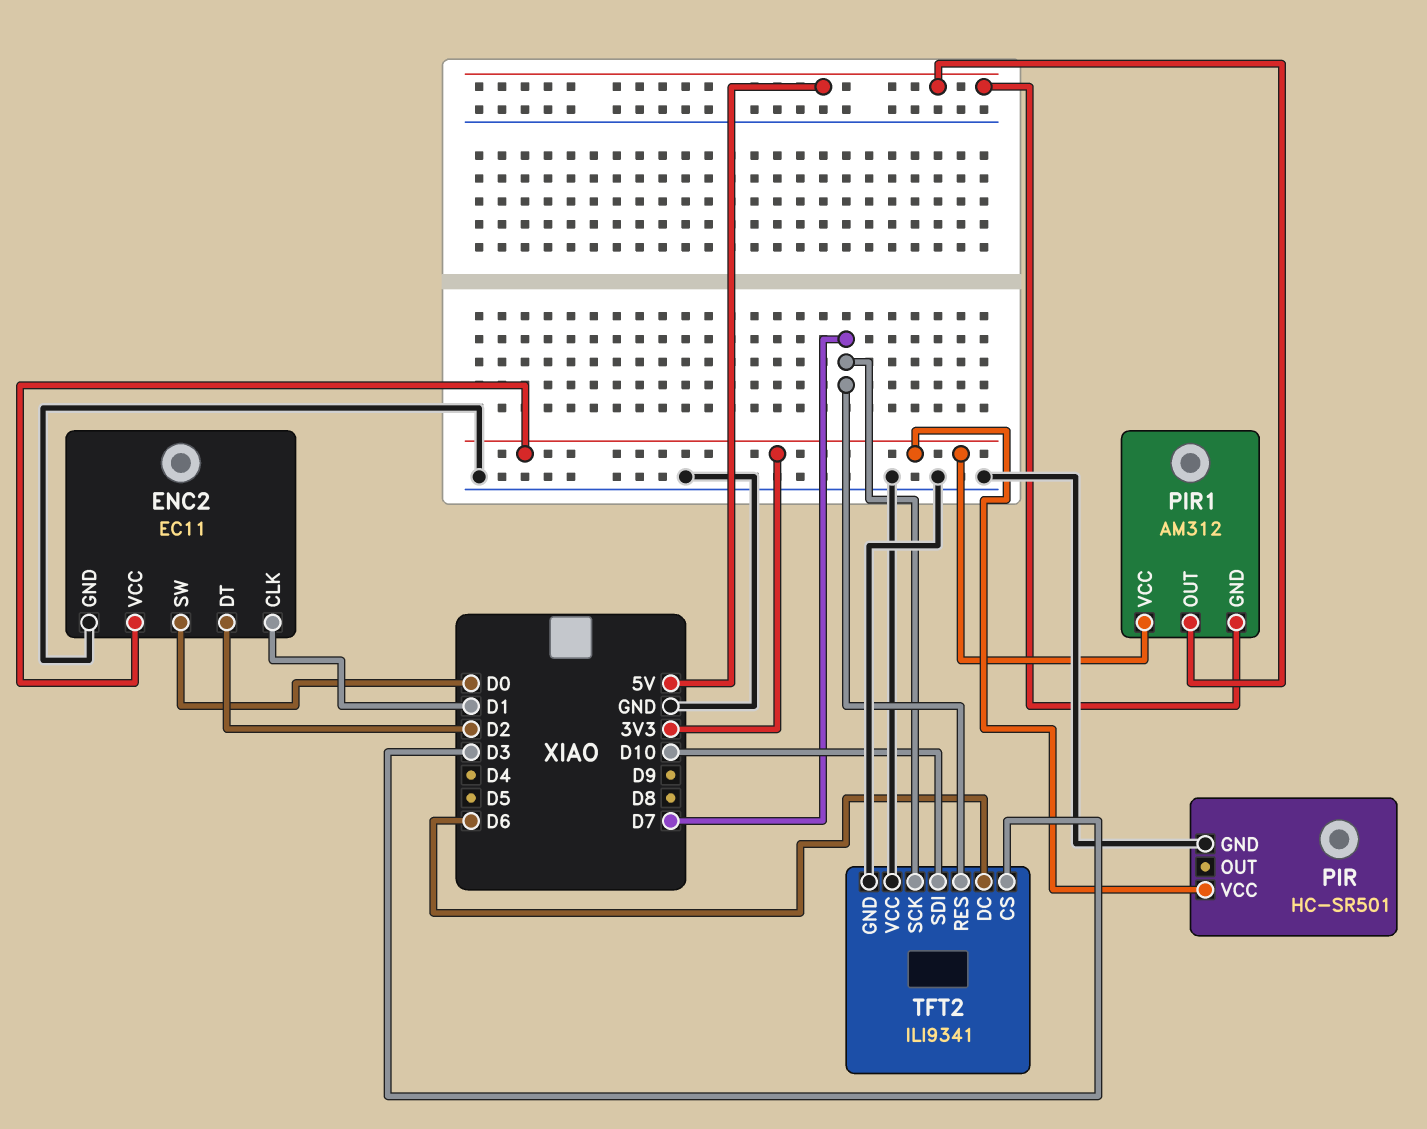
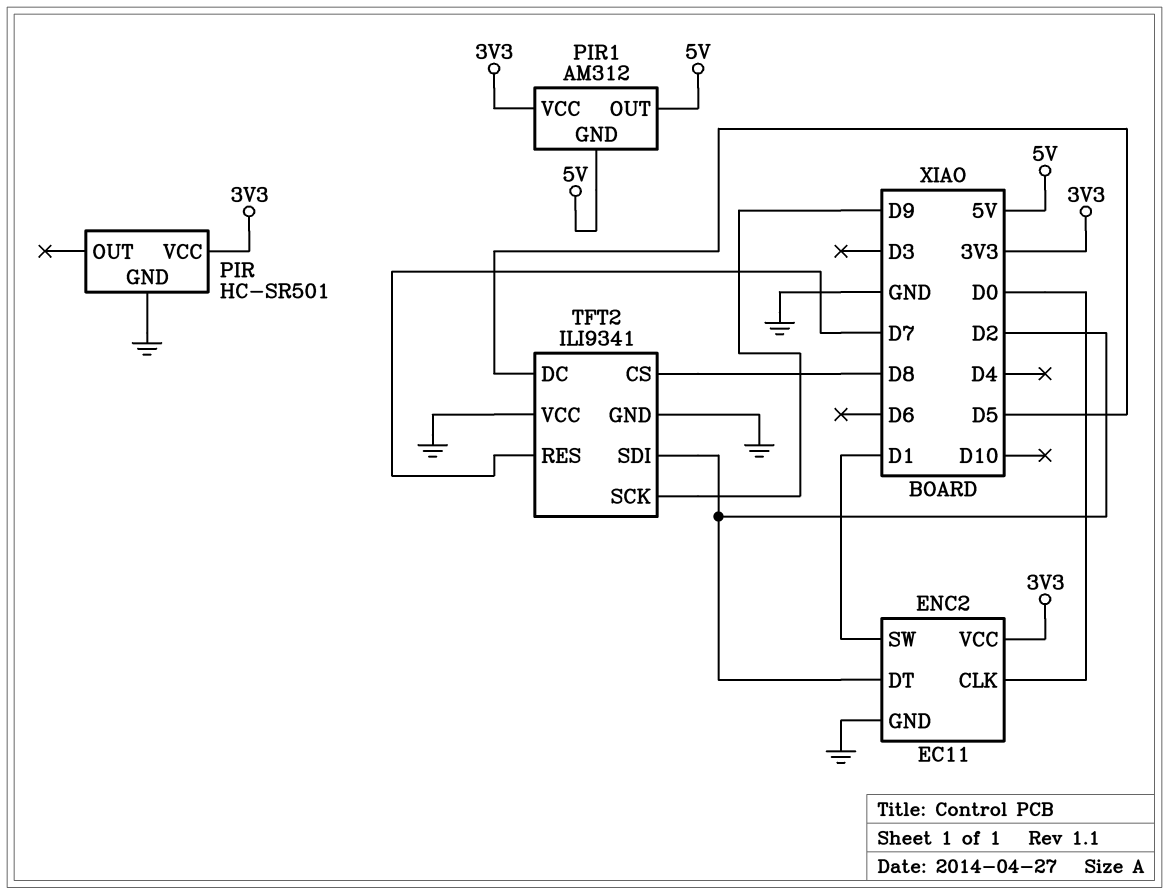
ENC2 pin CLK: D1 -> D0
ENC2 pin SW: D0 -> D1
TFT2 pin CS: D3 -> D8
TFT2 pin DC: D6 -> D5
TFT2 pin SCK: D7 -> D9
TFT2 pin SDI: D10 -> D2

